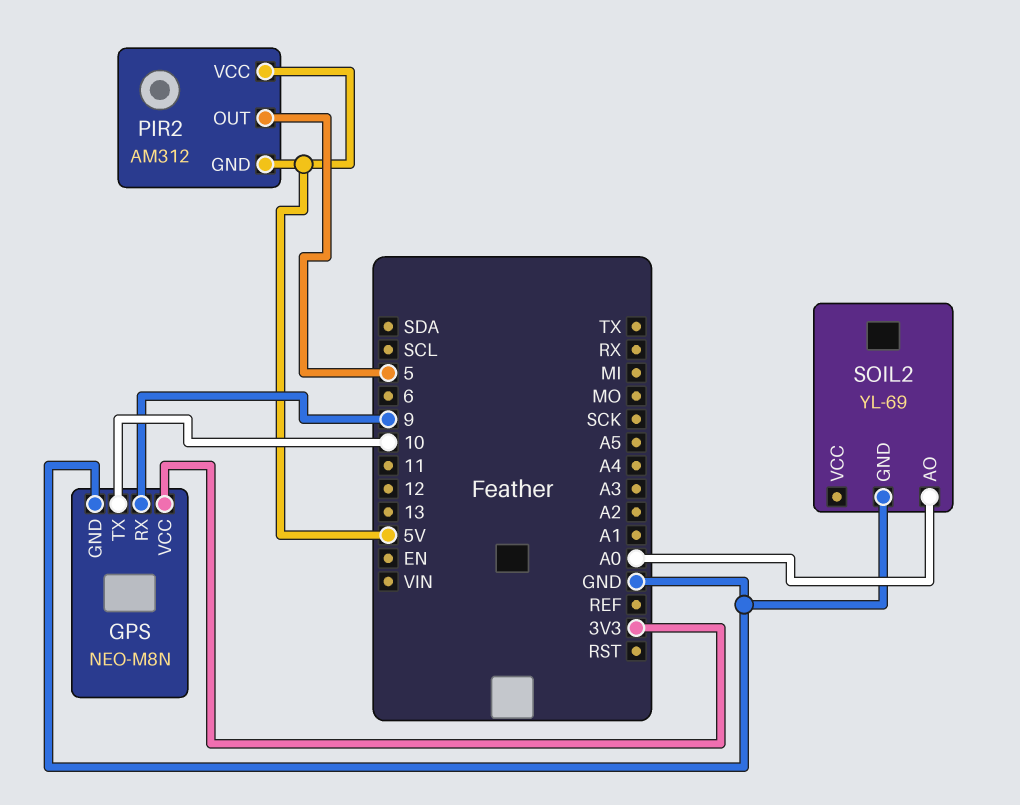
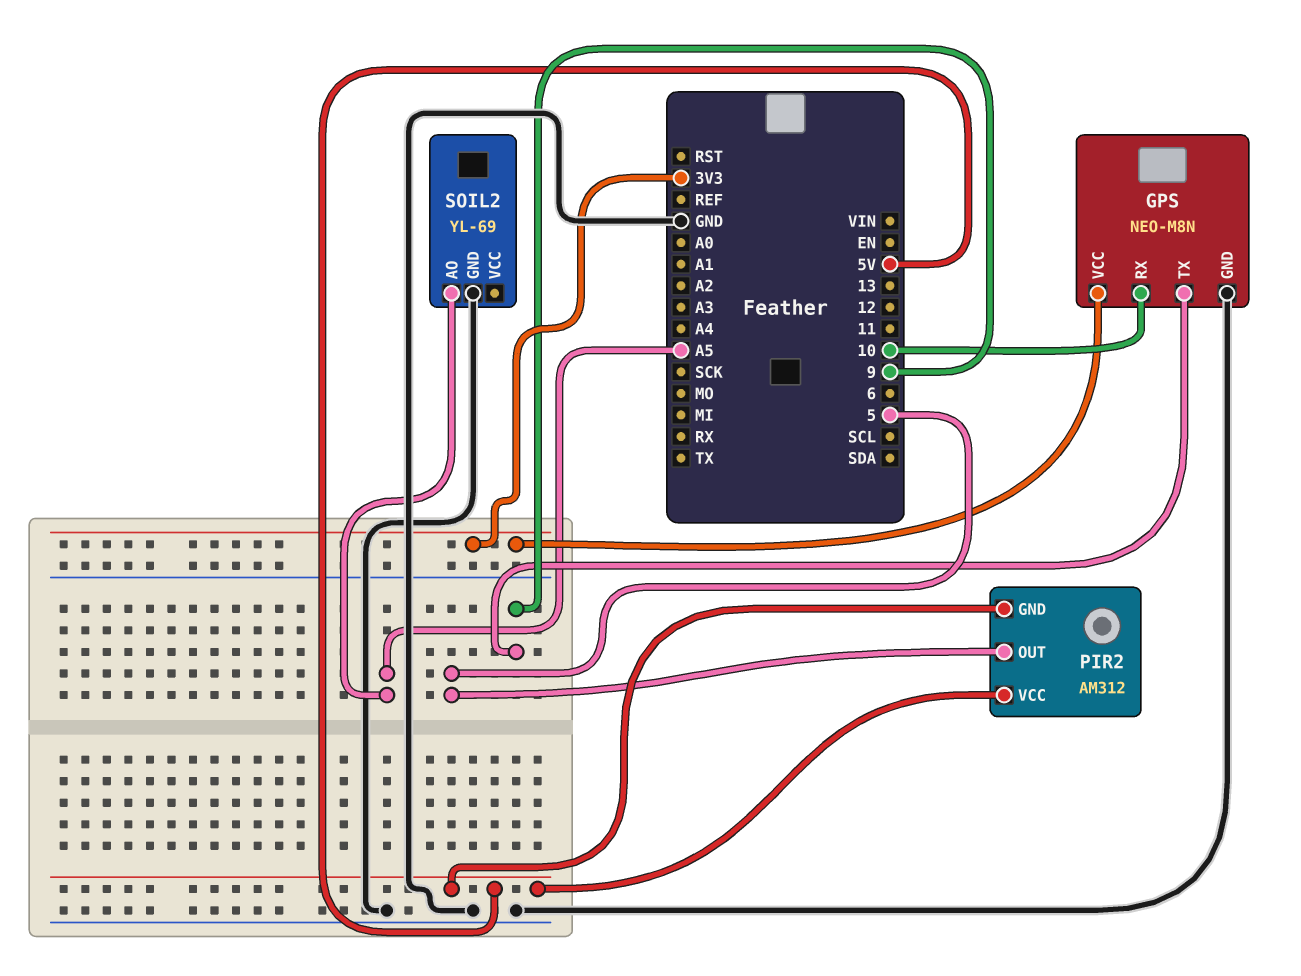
GPS pin RX: 9 -> 10
GPS pin TX: 10 -> 9
SOIL2 pin AO: A0 -> A5

